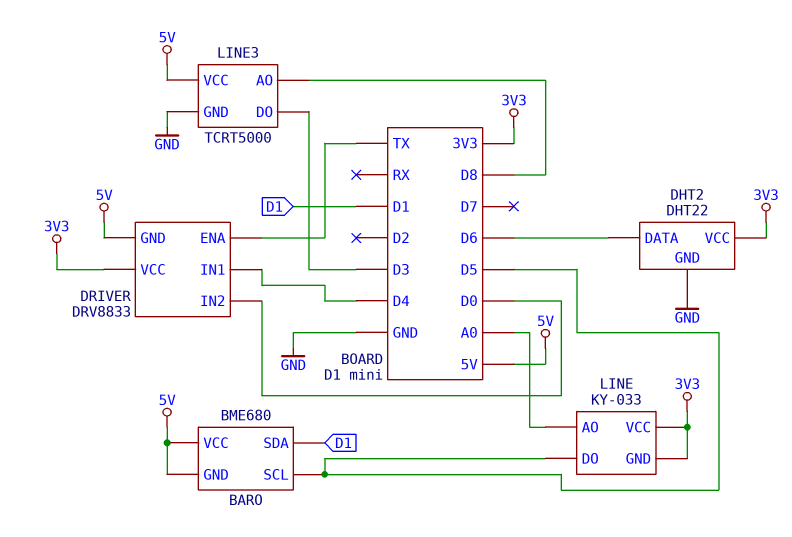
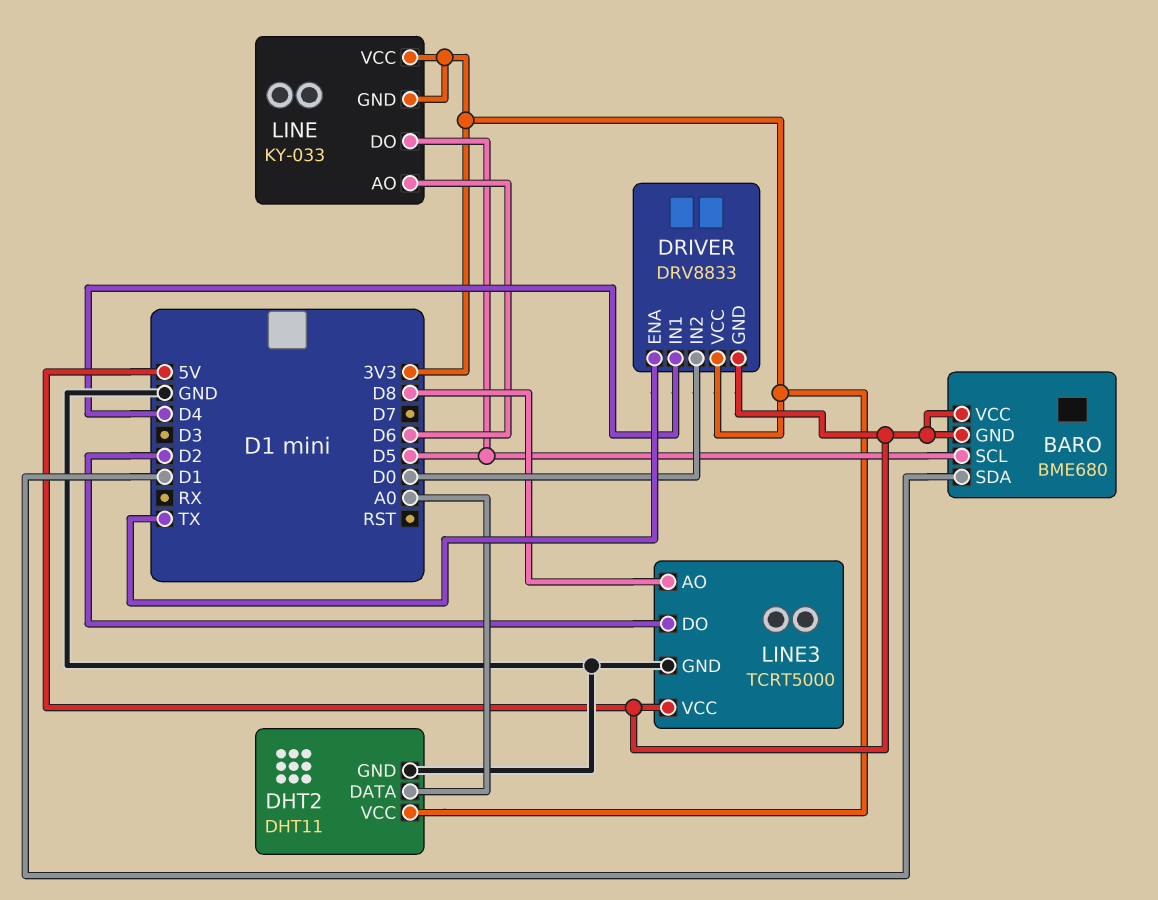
DHT2: DHT22 -> DHT11
DHT2 pin DATA: D6 -> A0
LINE pin AO: A0 -> D6
LINE3 pin DO: D3 -> D2

